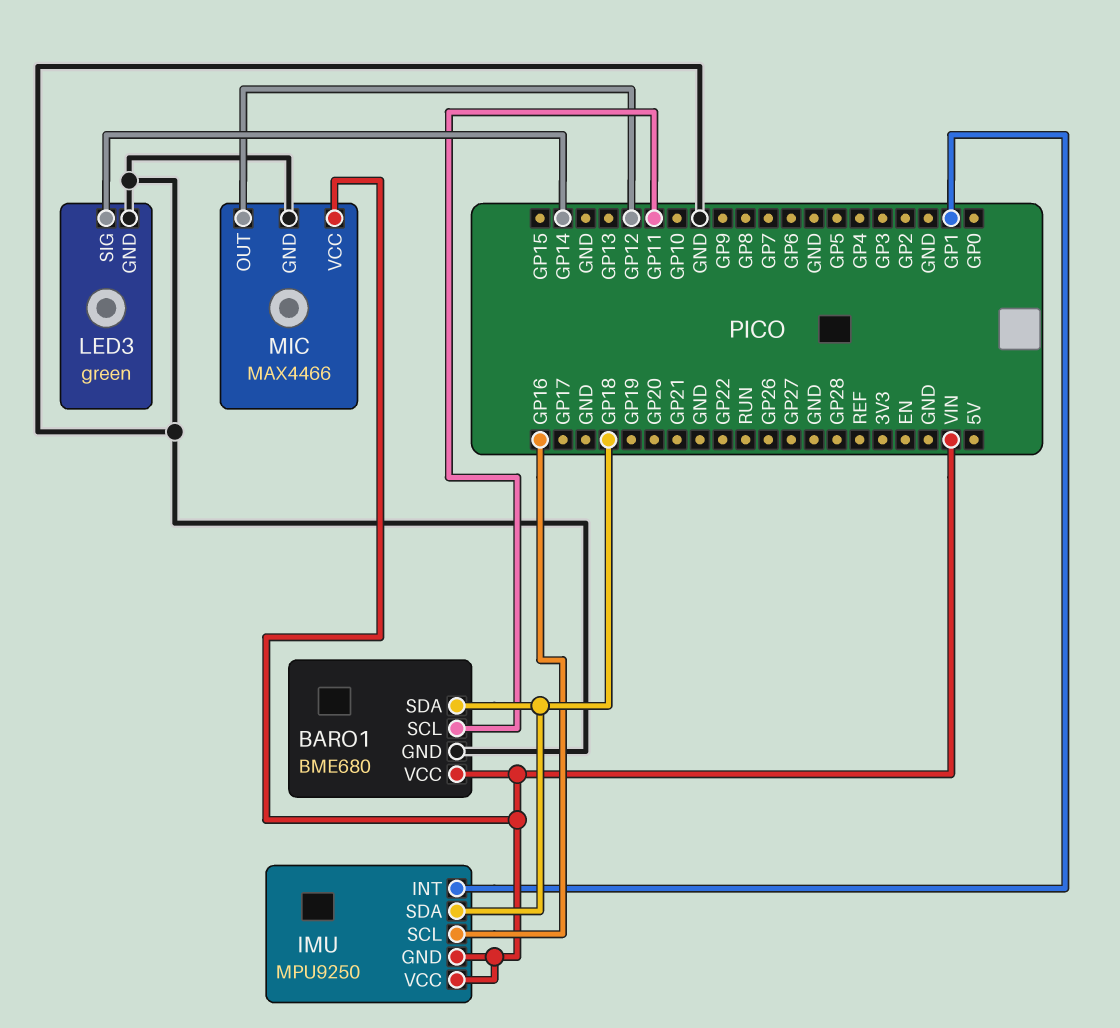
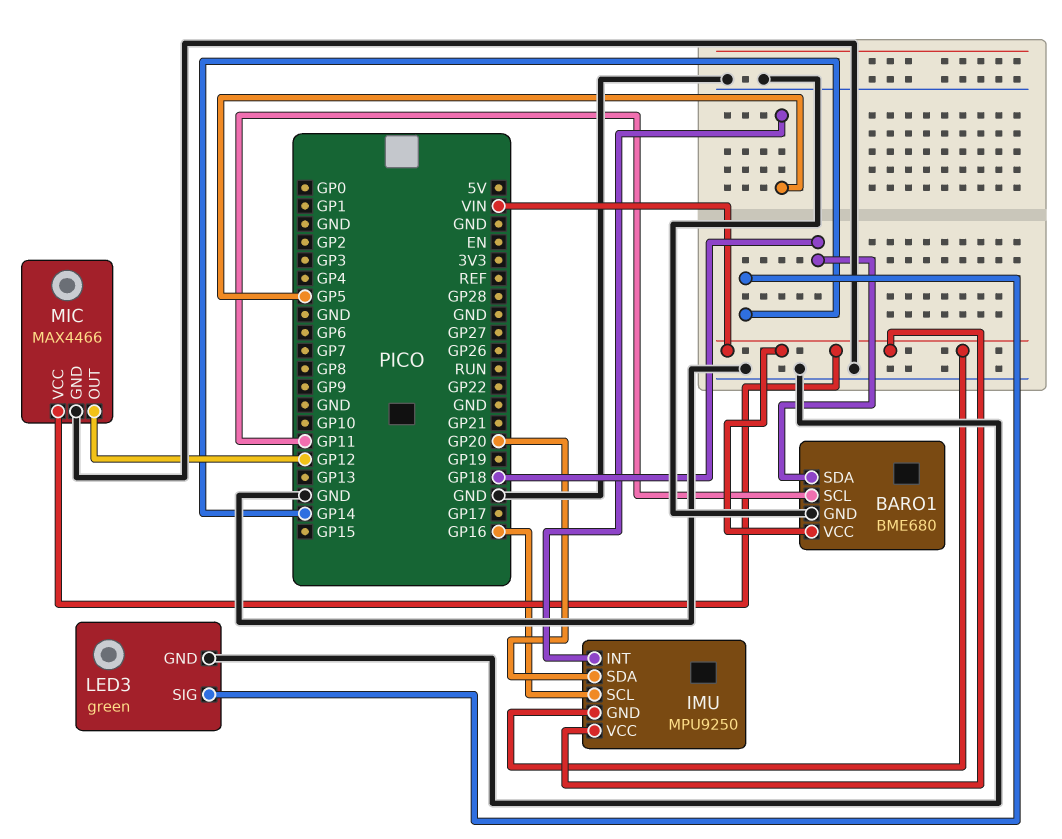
IMU pin INT: GP1 -> GP5
IMU pin SDA: GP18 -> GP20

